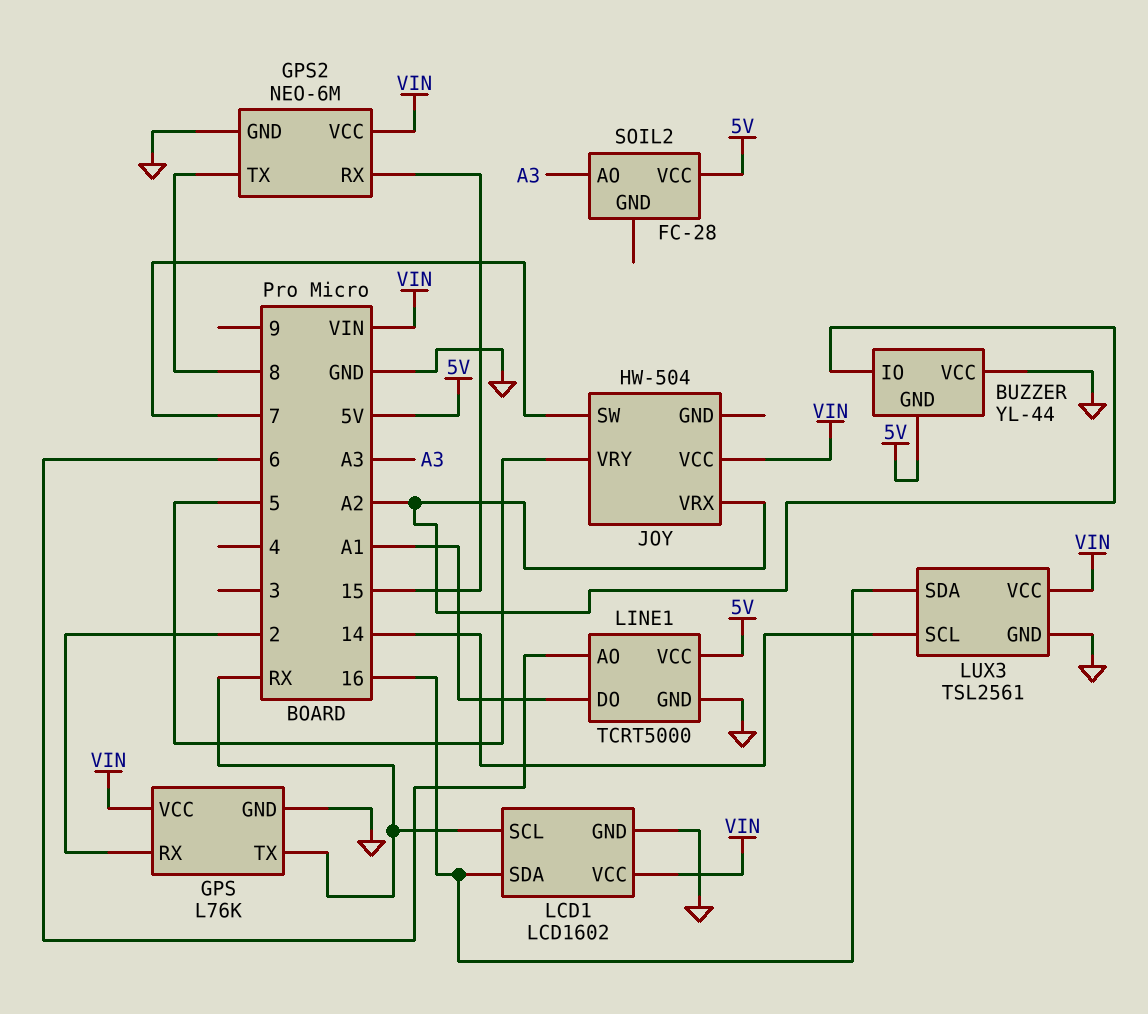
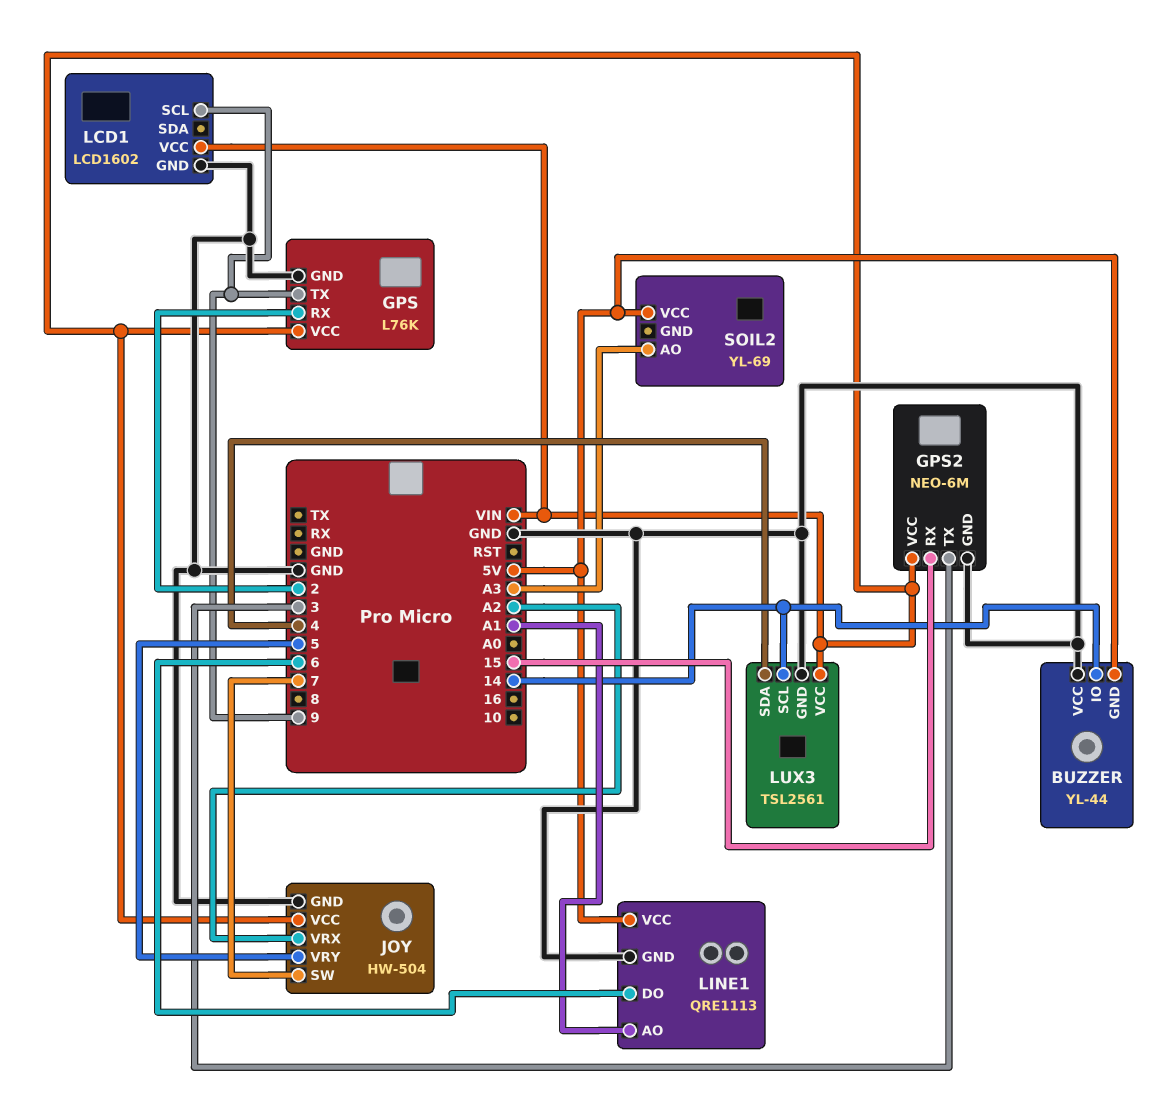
BUZZER pin IO: A2 -> 14
GPS pin TX: RX -> 9
GPS2 pin TX: 8 -> 3
JOY pin GND: none -> GND
LCD1 pin SCL: RX -> 9
LCD1 pin SDA: 16 -> none
LINE1: TCRT5000 -> QRE1113
LINE1 pin AO: 6 -> A1
LINE1 pin DO: A1 -> 6
LUX3 pin SDA: 16 -> 4
SOIL2: FC-28 -> YL-69

